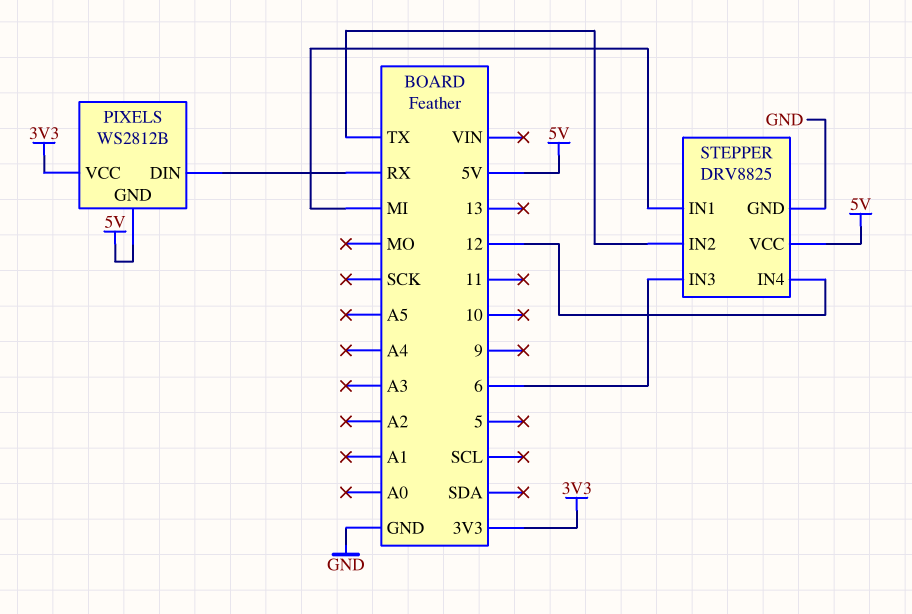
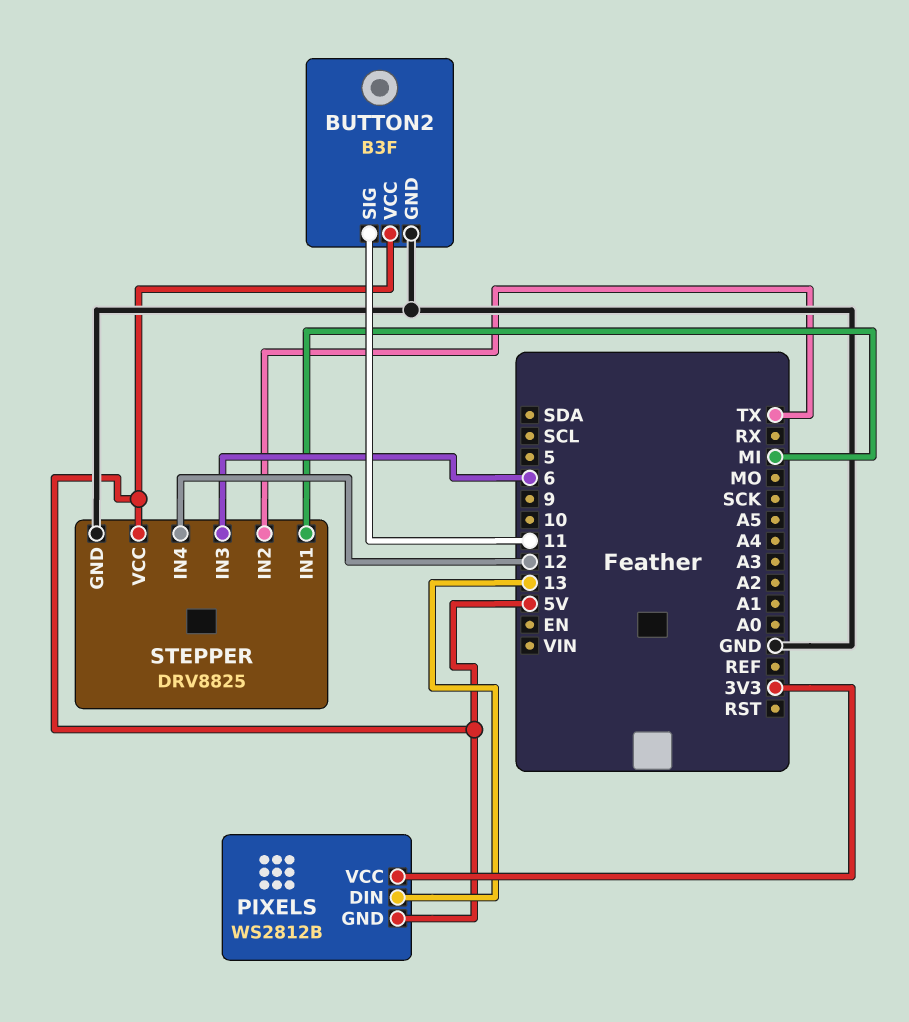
BUTTON2: none -> B3F
BUTTON2 pin GND: none -> GND
BUTTON2 pin SIG: none -> 11
BUTTON2 pin VCC: none -> 5V
PIXELS pin DIN: RX -> 13

